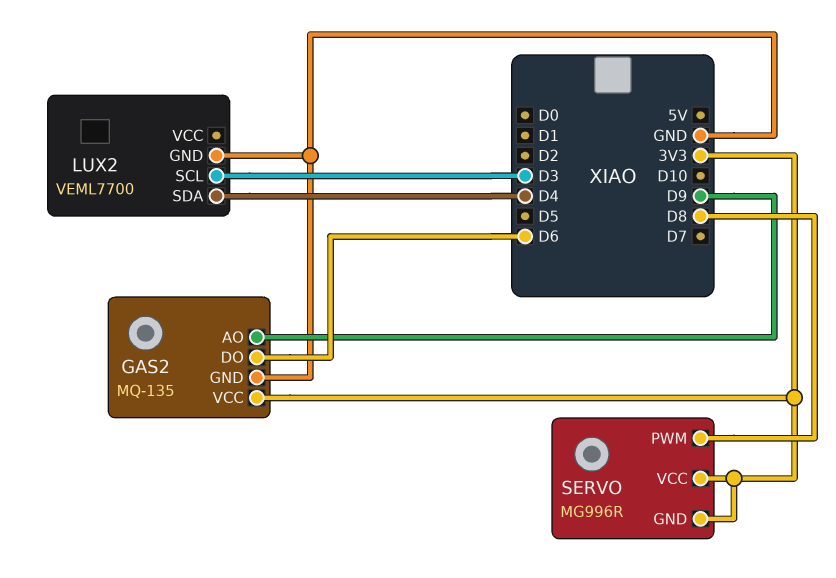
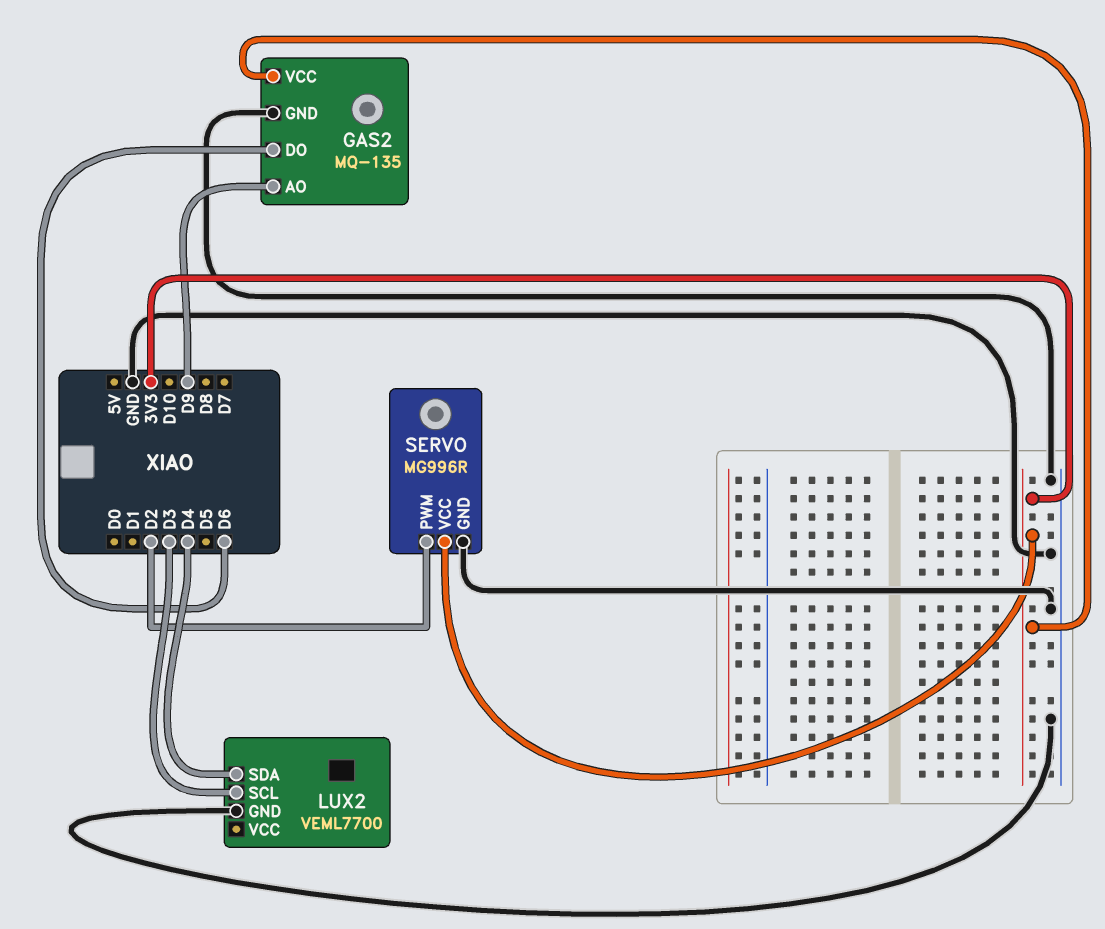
SERVO pin GND: 3V3 -> GND
SERVO pin PWM: D8 -> D2

